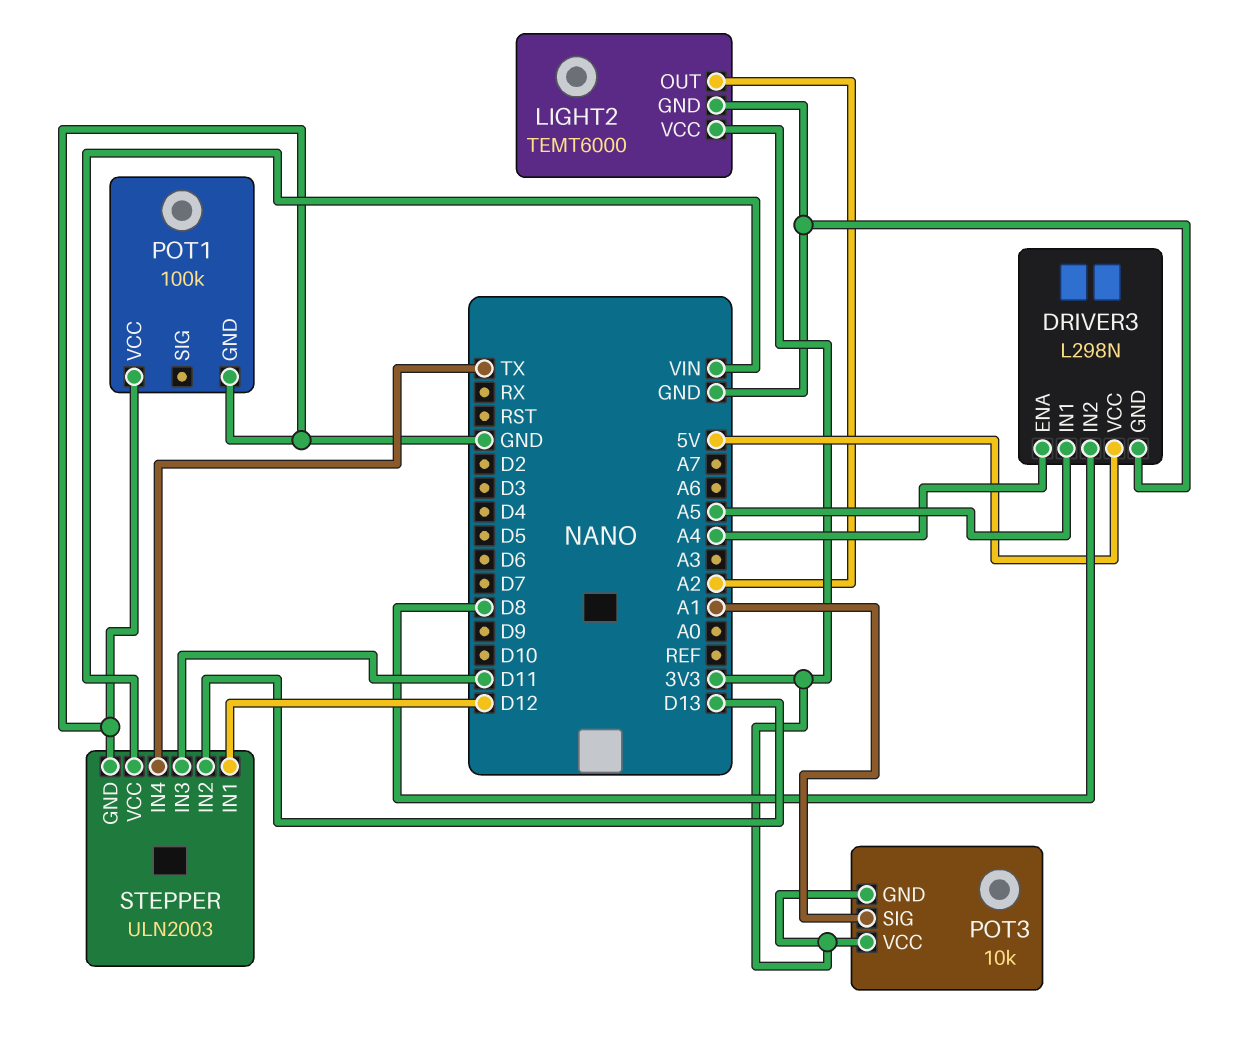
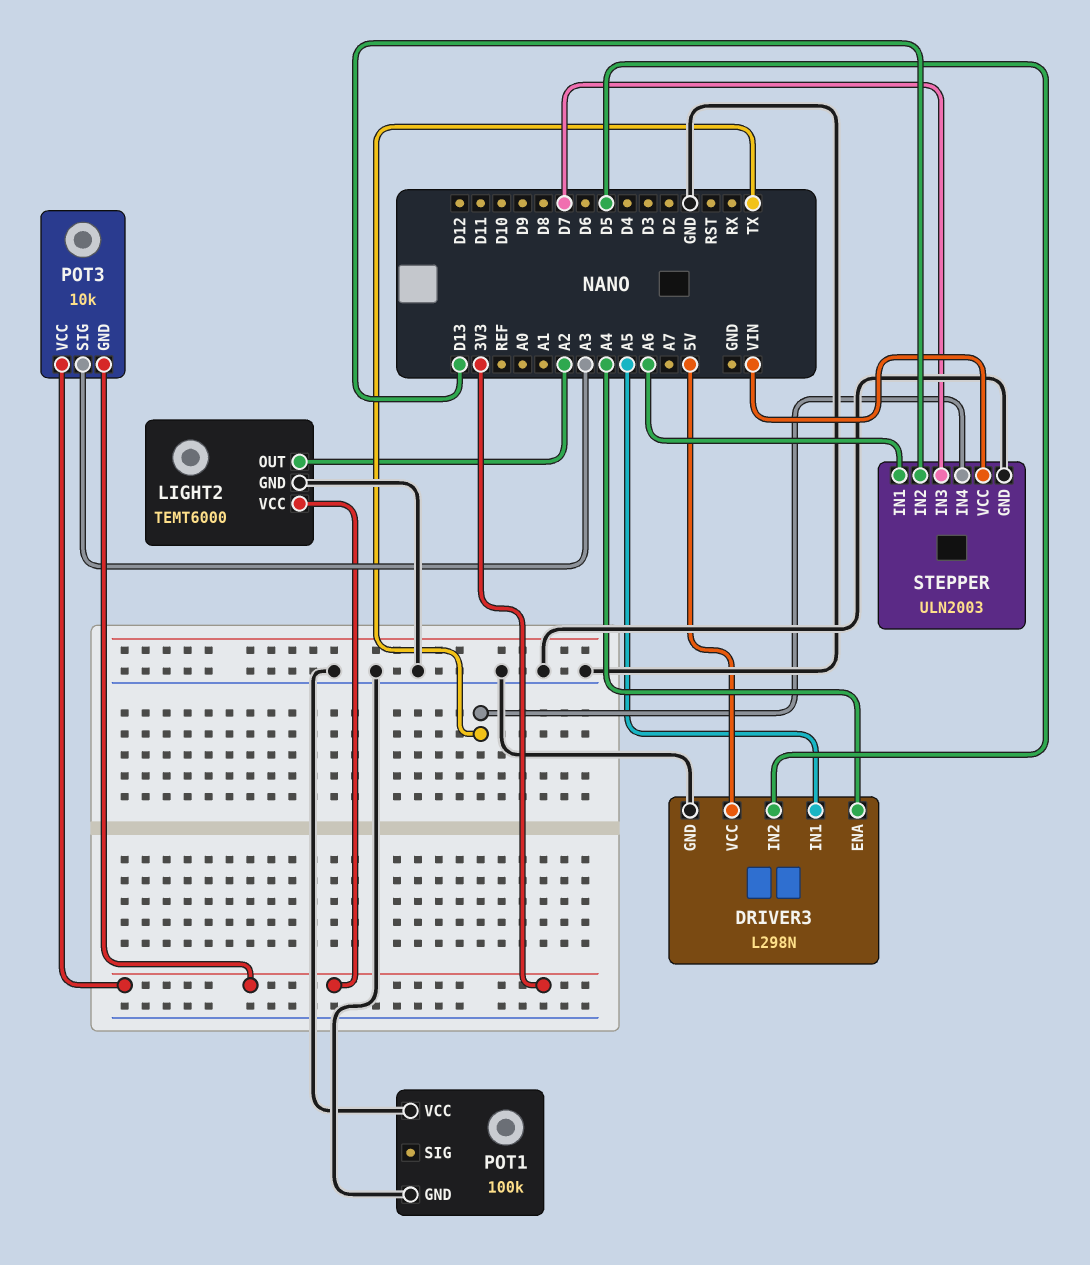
DRIVER3 pin IN2: D8 -> D5
POT3 pin SIG: A1 -> A3
STEPPER pin IN1: D12 -> A6
STEPPER pin IN3: D11 -> D7

